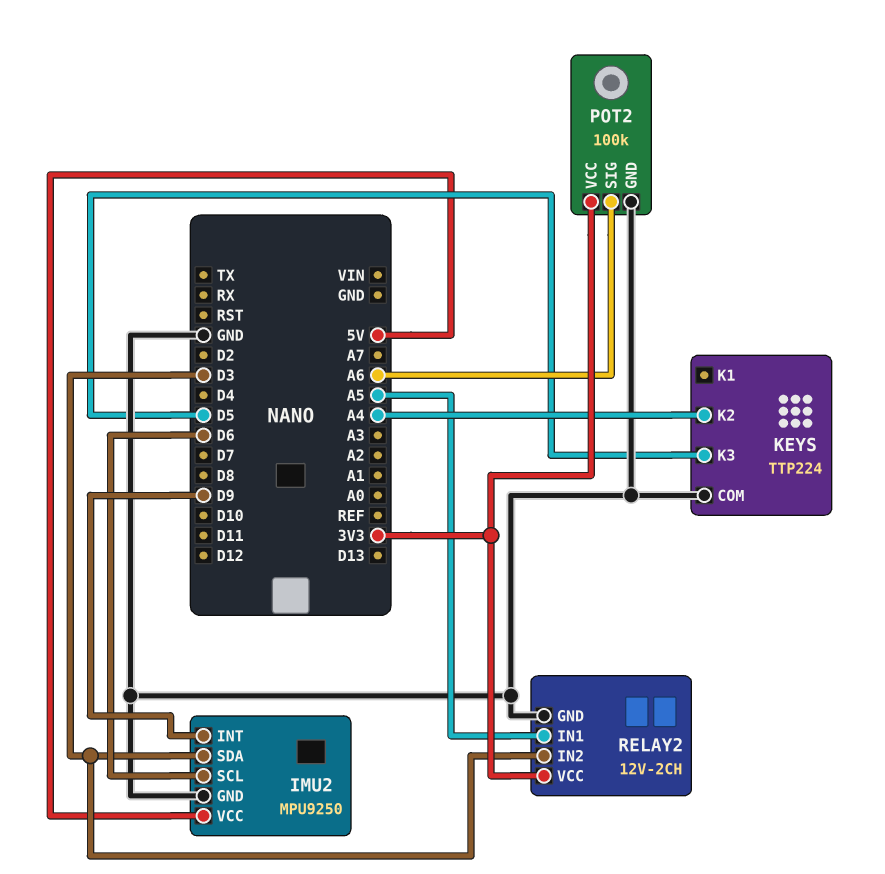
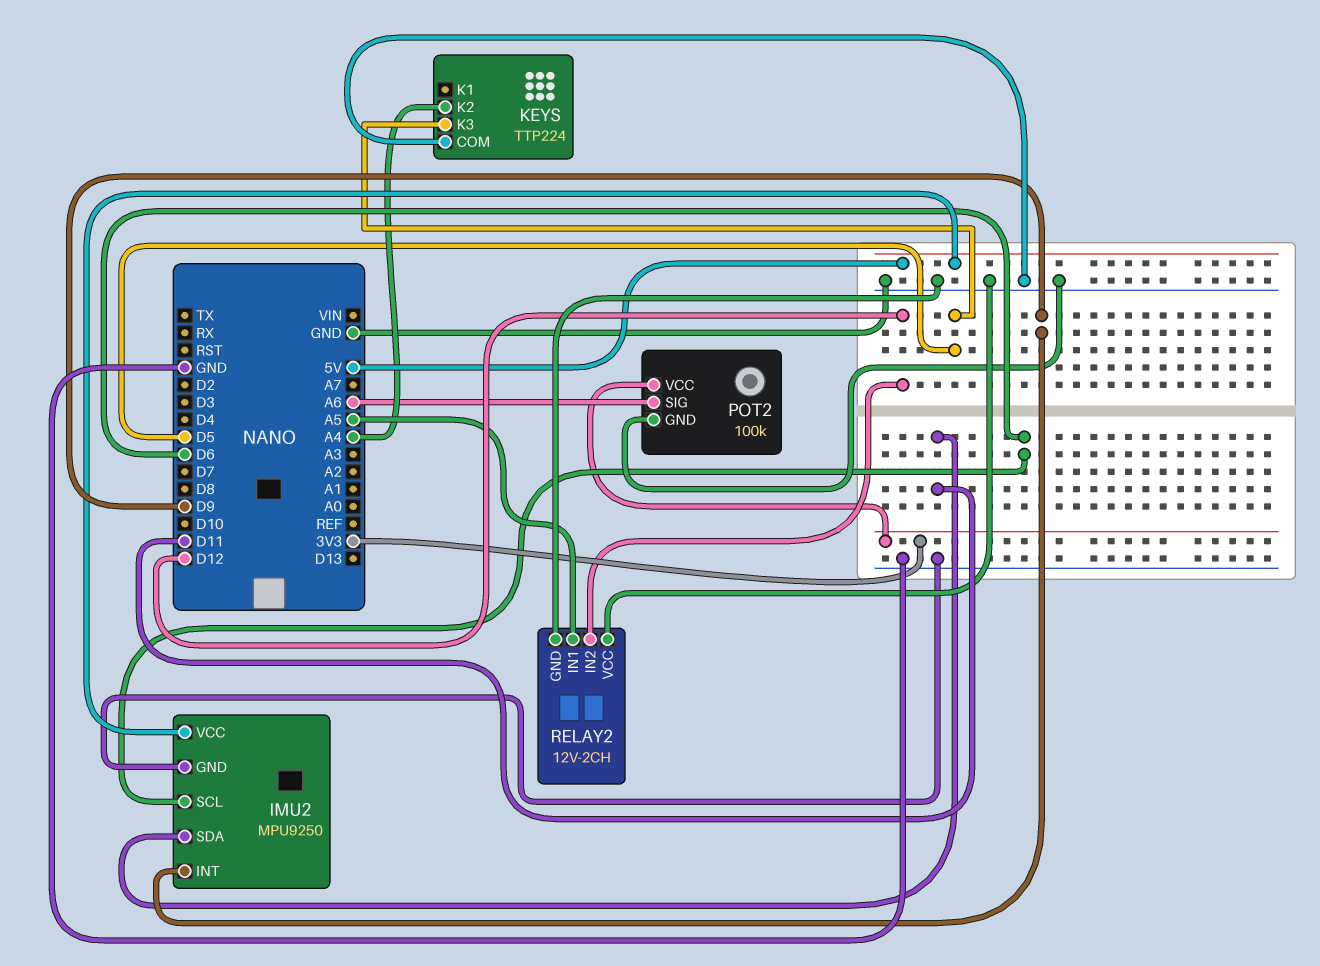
IMU2 pin SDA: D3 -> D11
RELAY2 pin IN2: D3 -> D12
RELAY2 pin VCC: 3V3 -> GND

